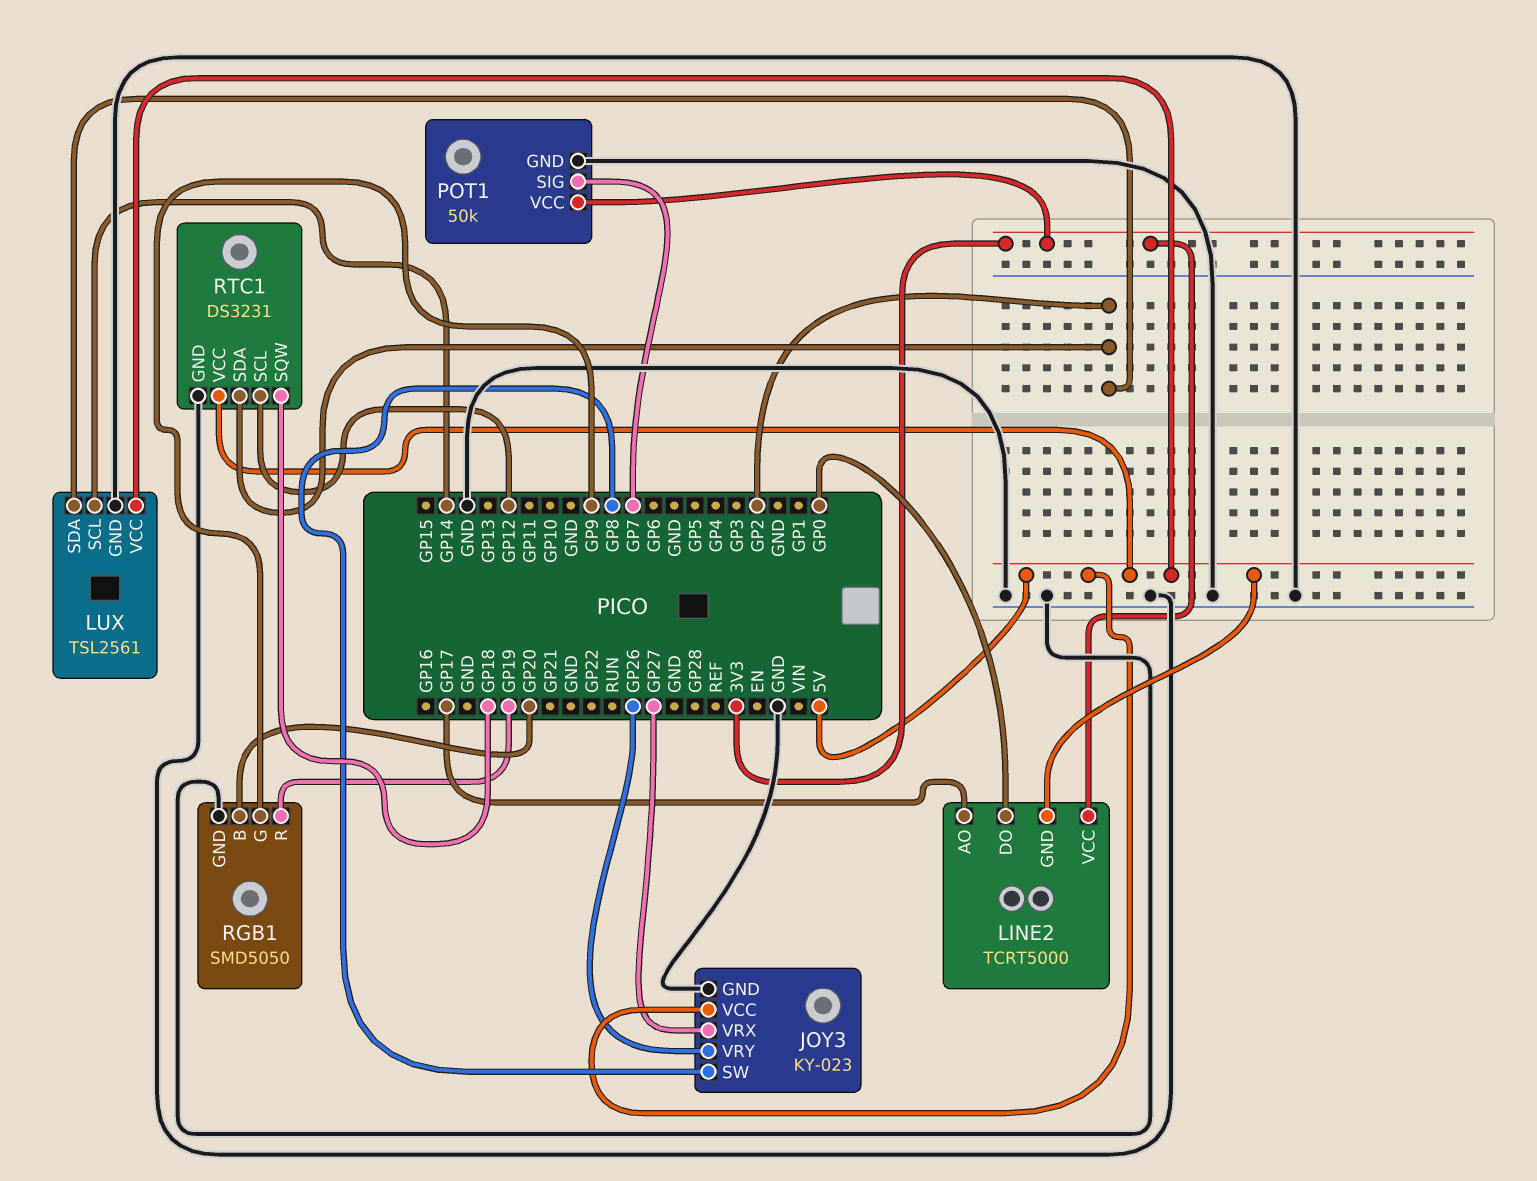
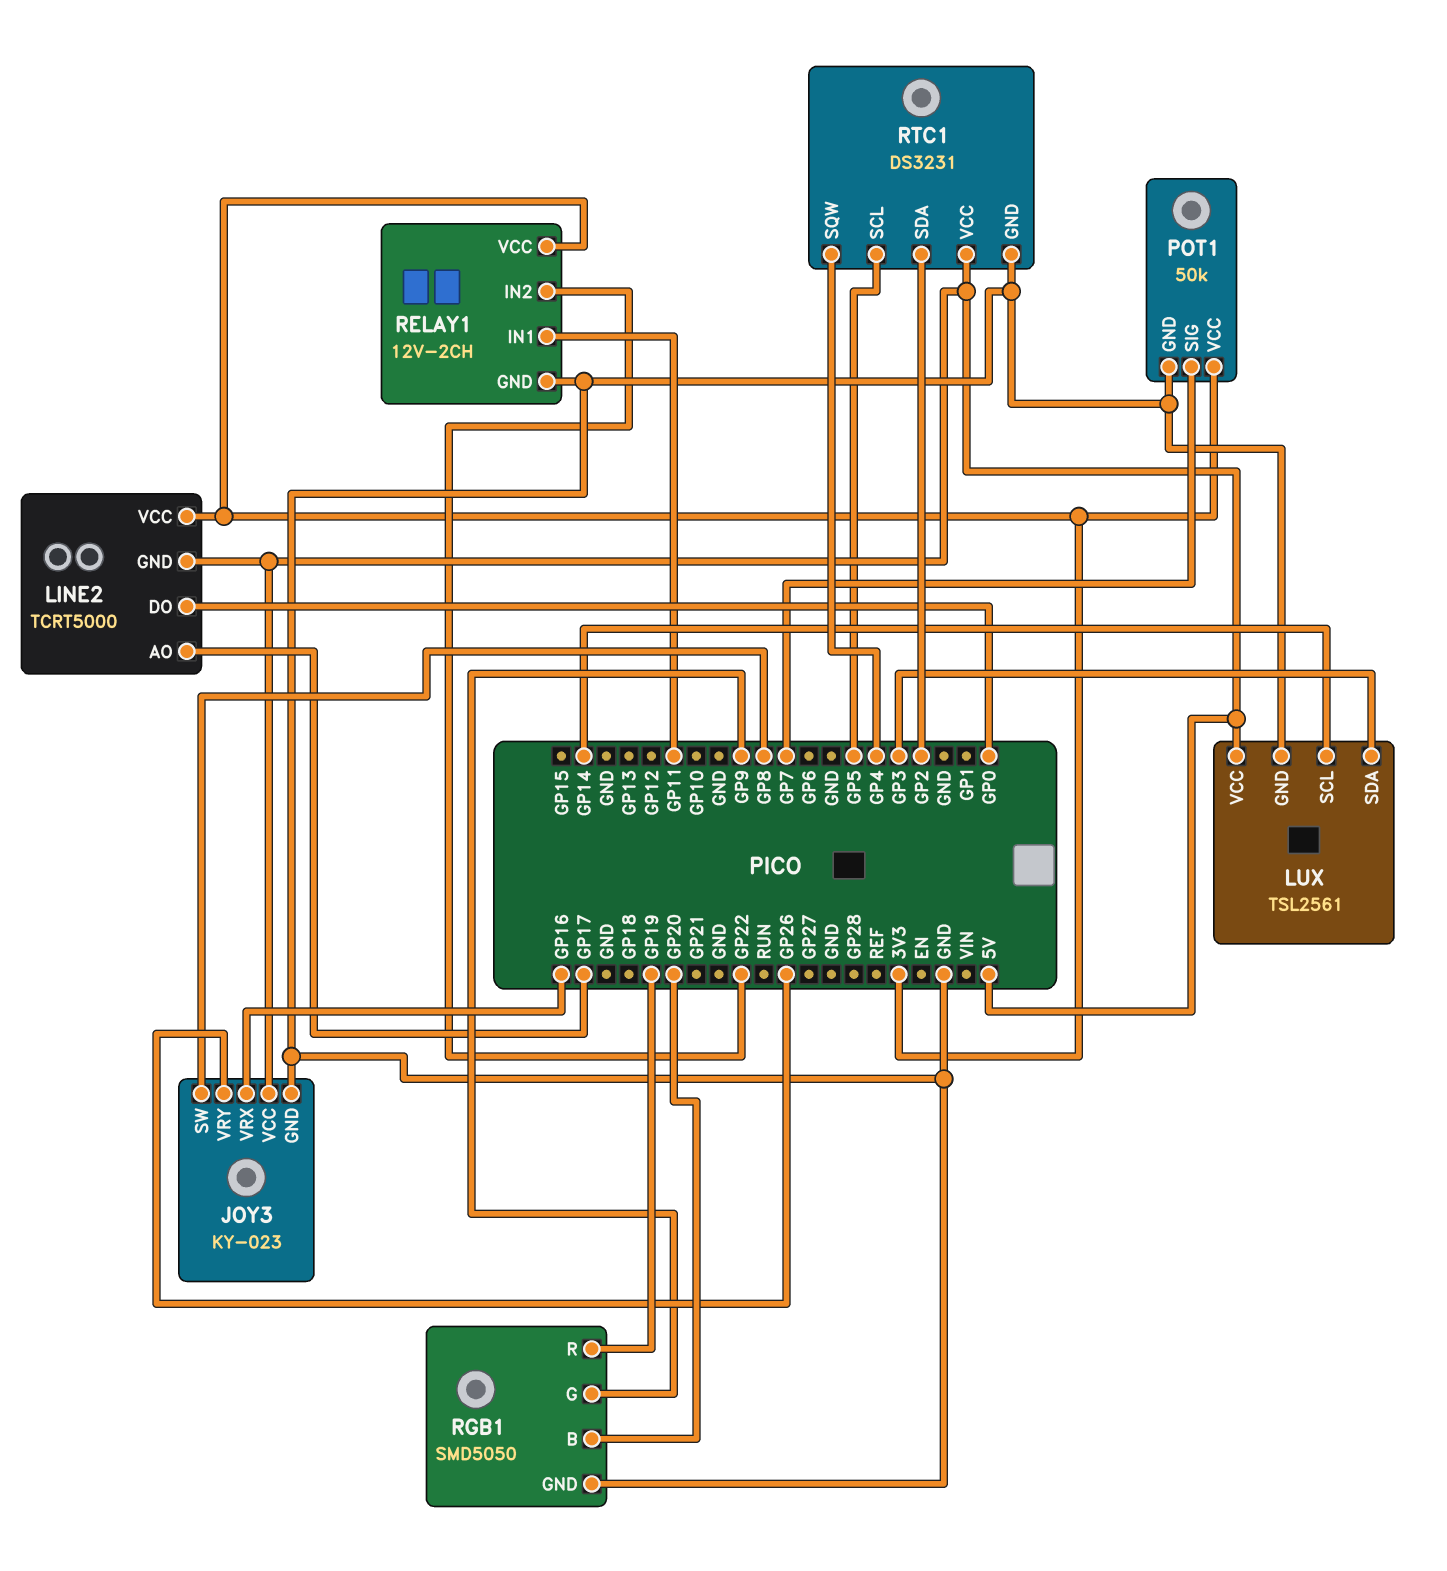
JOY3 pin VRX: GP27 -> GP16
LUX pin SDA: GP2 -> GP3
RELAY1: none -> 12V-2CH
RELAY1 pin GND: none -> GND
RELAY1 pin IN1: none -> GP11
RELAY1 pin IN2: none -> GP22
RELAY1 pin VCC: none -> 3V3
RTC1 pin SCL: GP12 -> GP5
RTC1 pin SQW: GP18 -> GP4

